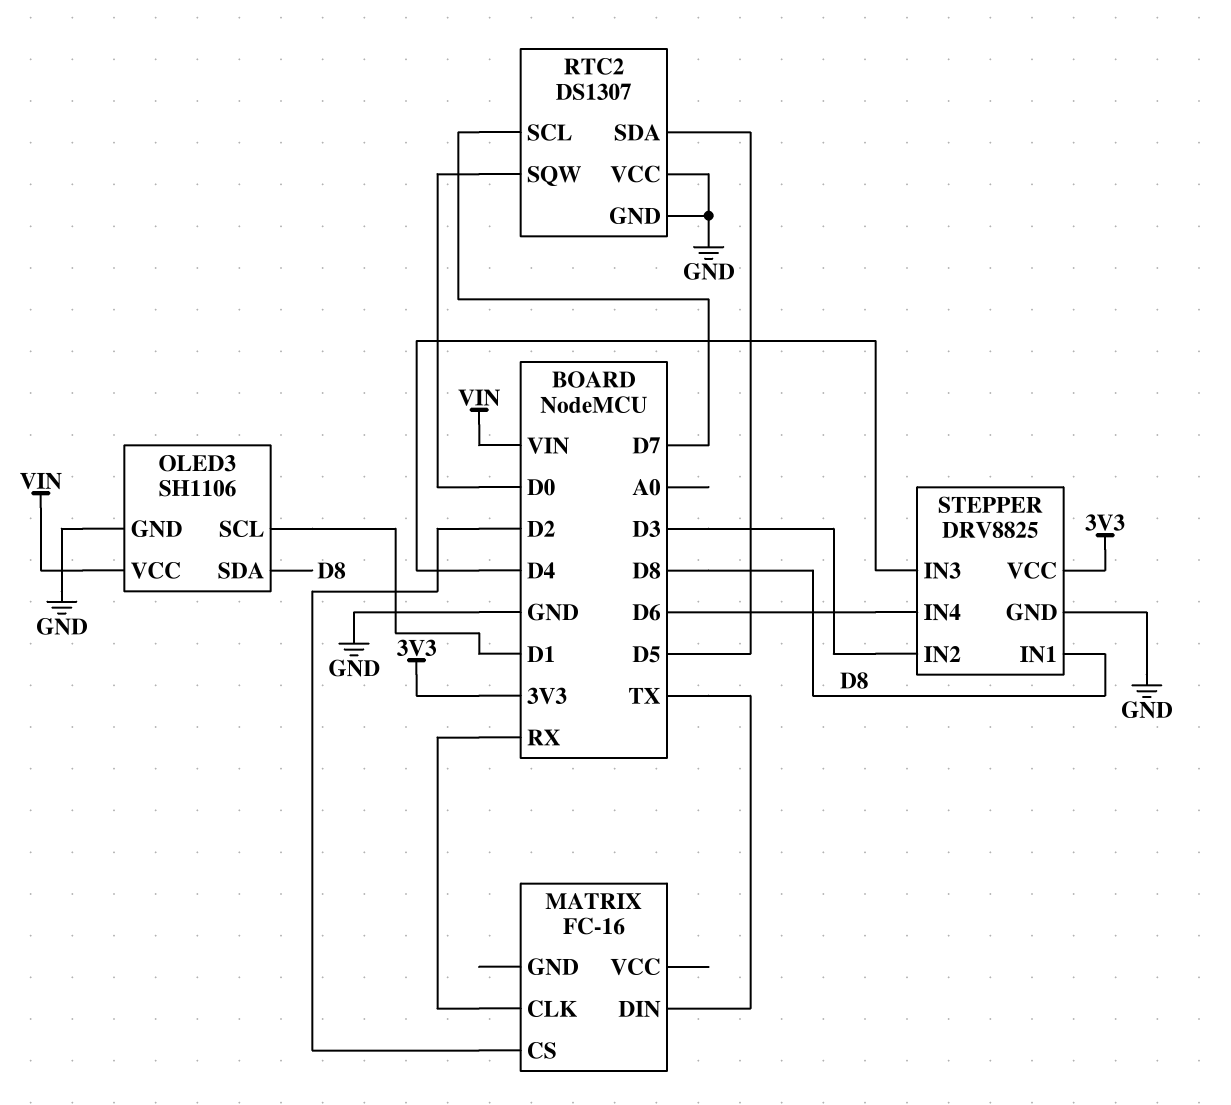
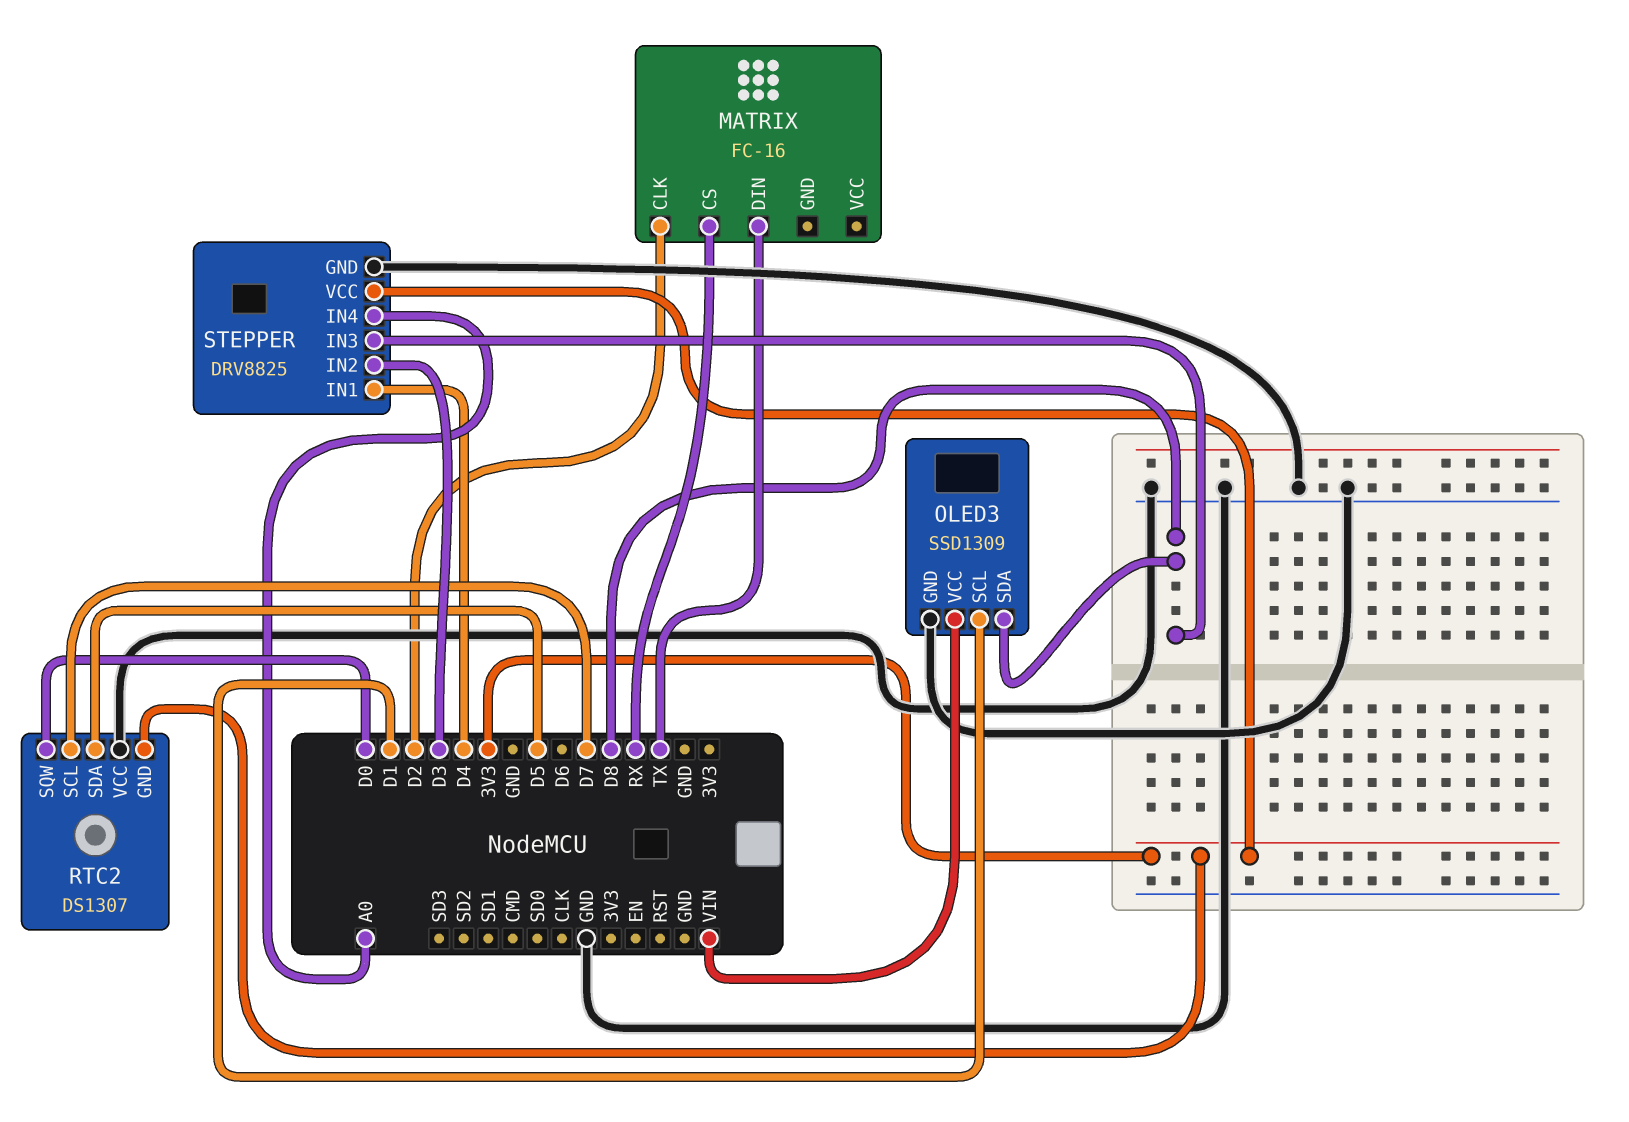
MATRIX pin CLK: RX -> D2
MATRIX pin CS: D2 -> RX
OLED3: SH1106 -> SSD1309
RTC2 pin GND: GND -> 3V3
STEPPER pin IN1: D8 -> D4
STEPPER pin IN3: D4 -> D8
STEPPER pin IN4: D6 -> A0

